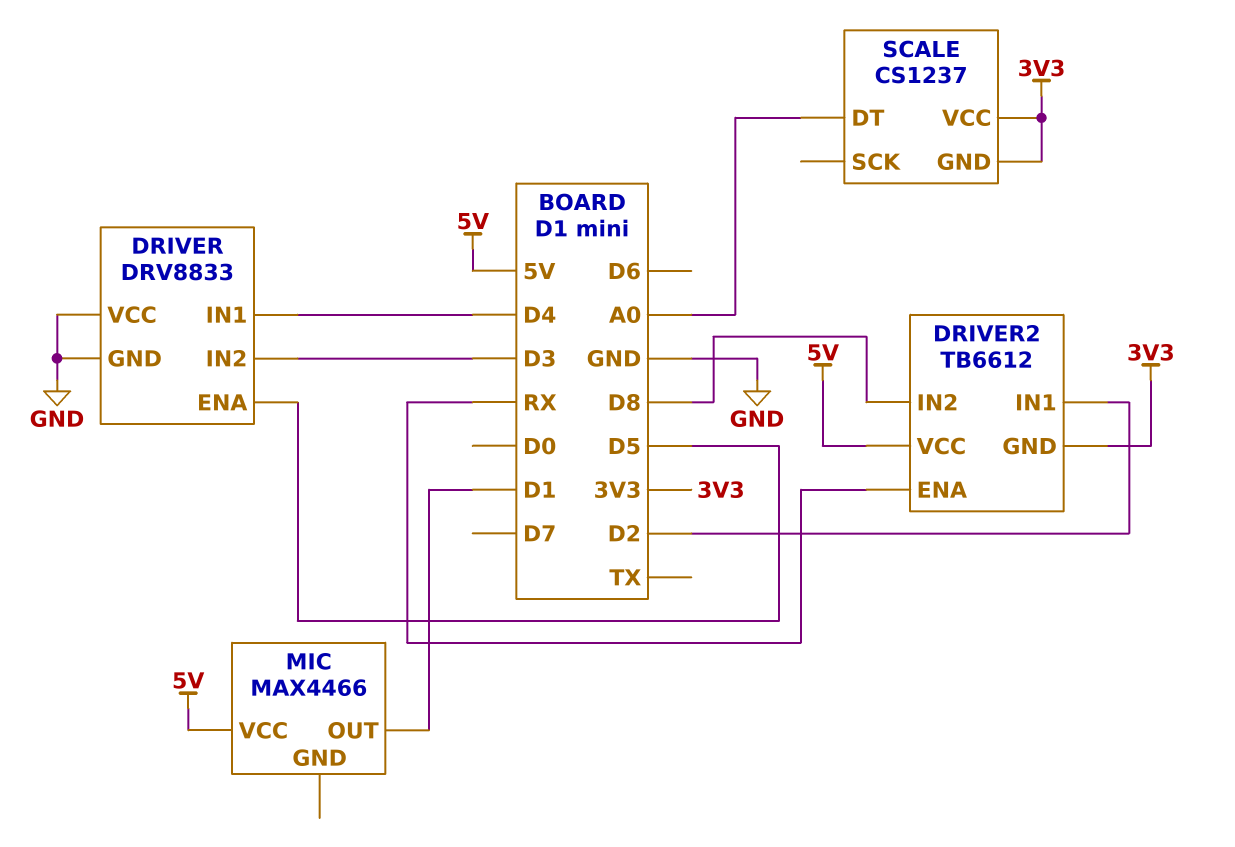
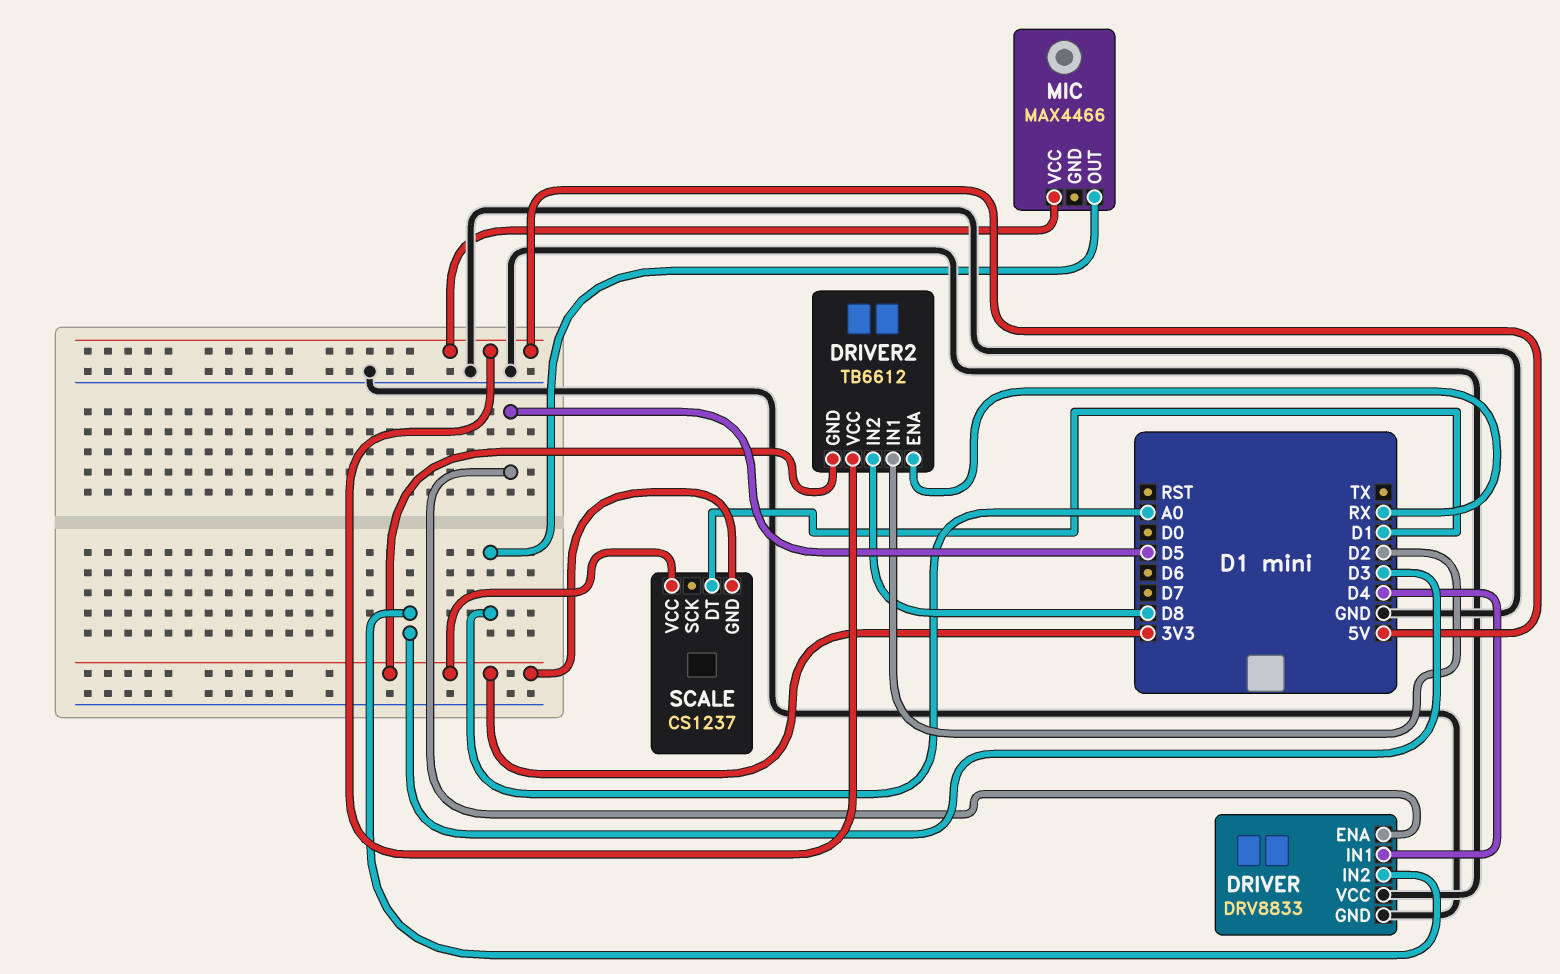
MIC pin OUT: D1 -> A0
SCALE pin DT: A0 -> D1

